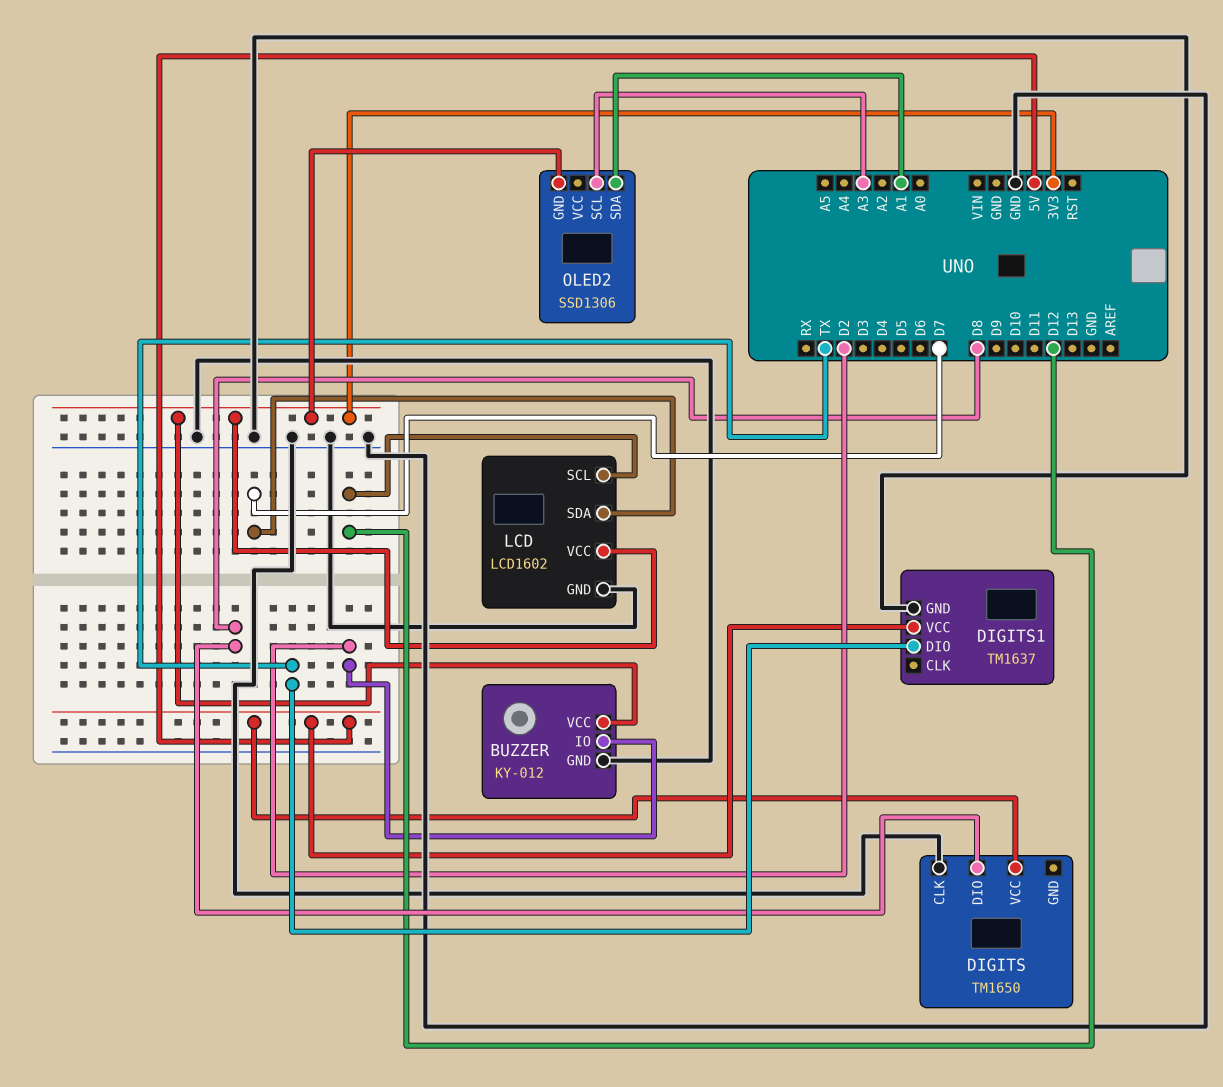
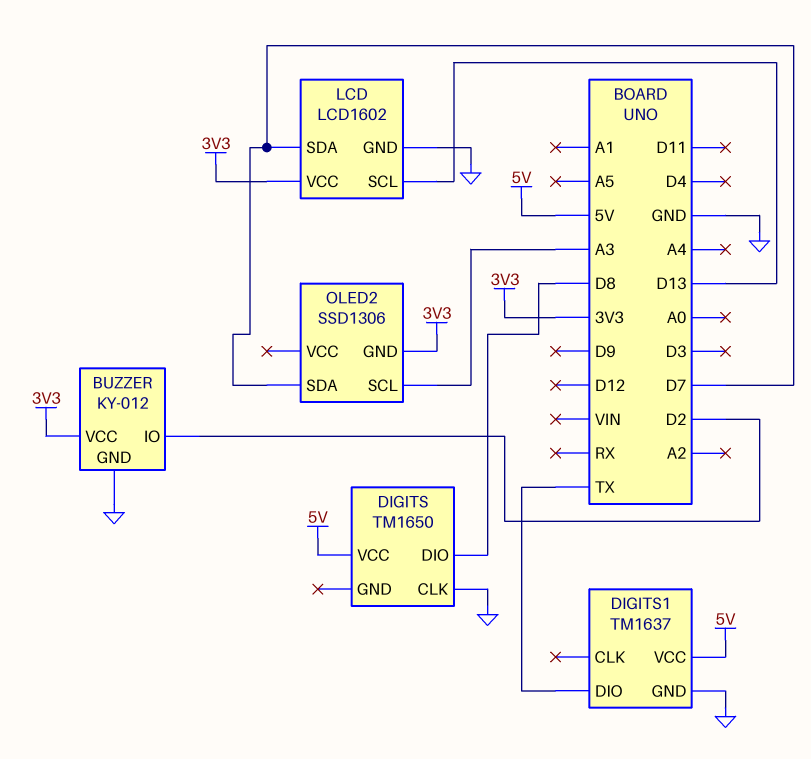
LCD pin SCL: D12 -> D13
OLED2 pin SDA: A1 -> D7

